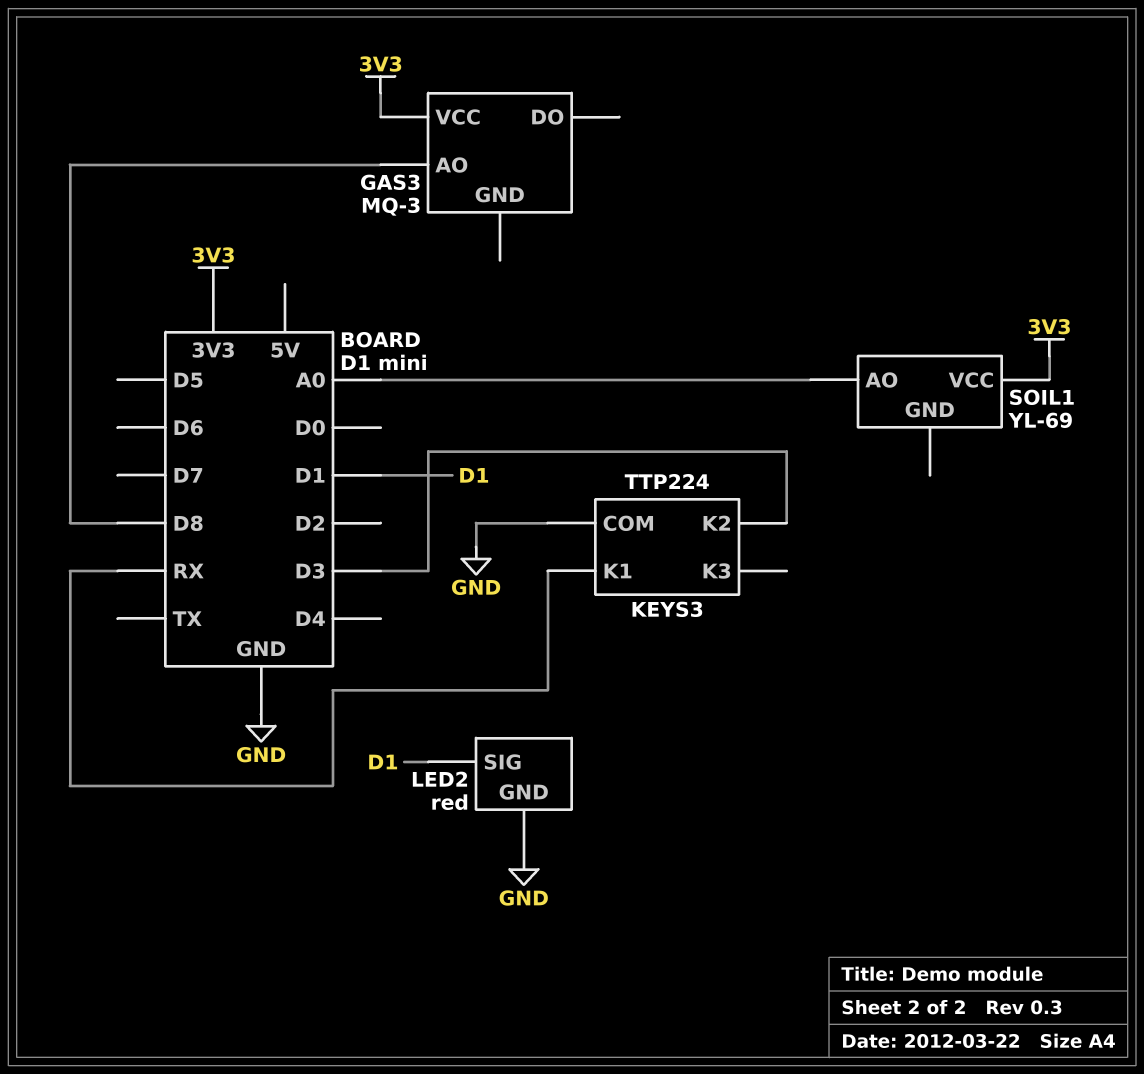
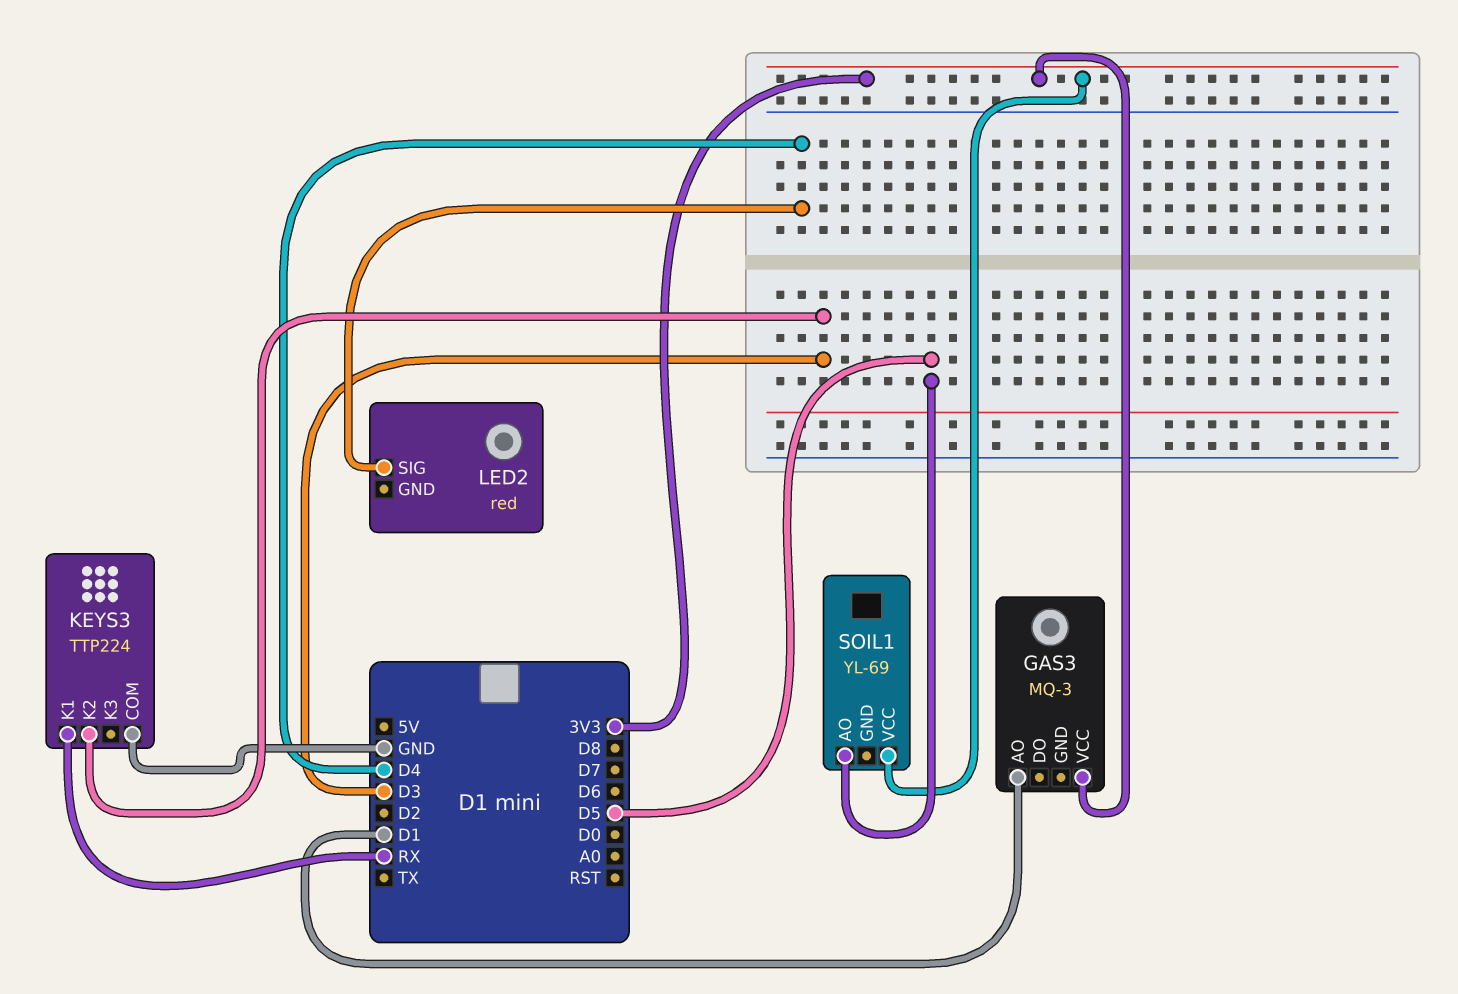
GAS3 pin AO: D8 -> D1
LED2 pin GND: GND -> none
LED2 pin SIG: D1 -> D4
SOIL1 pin AO: A0 -> D5

